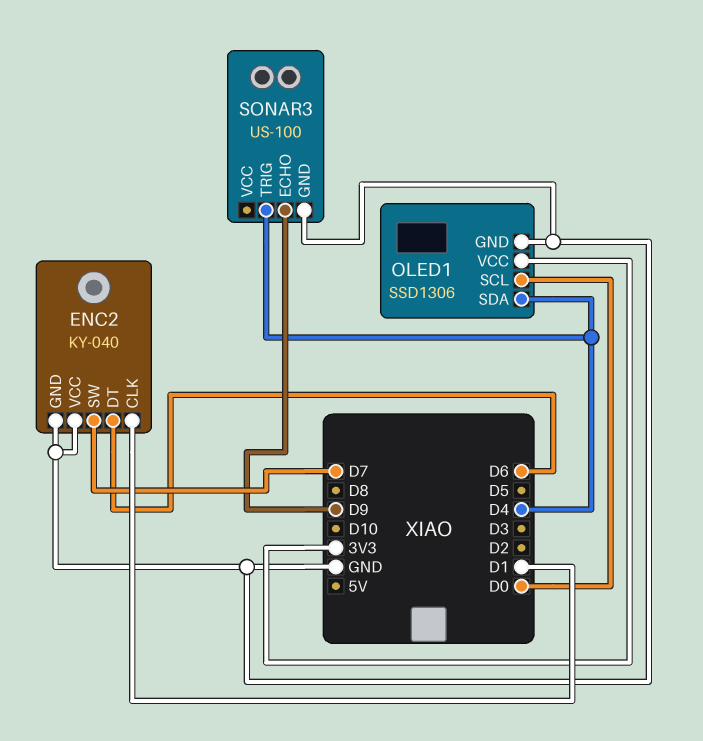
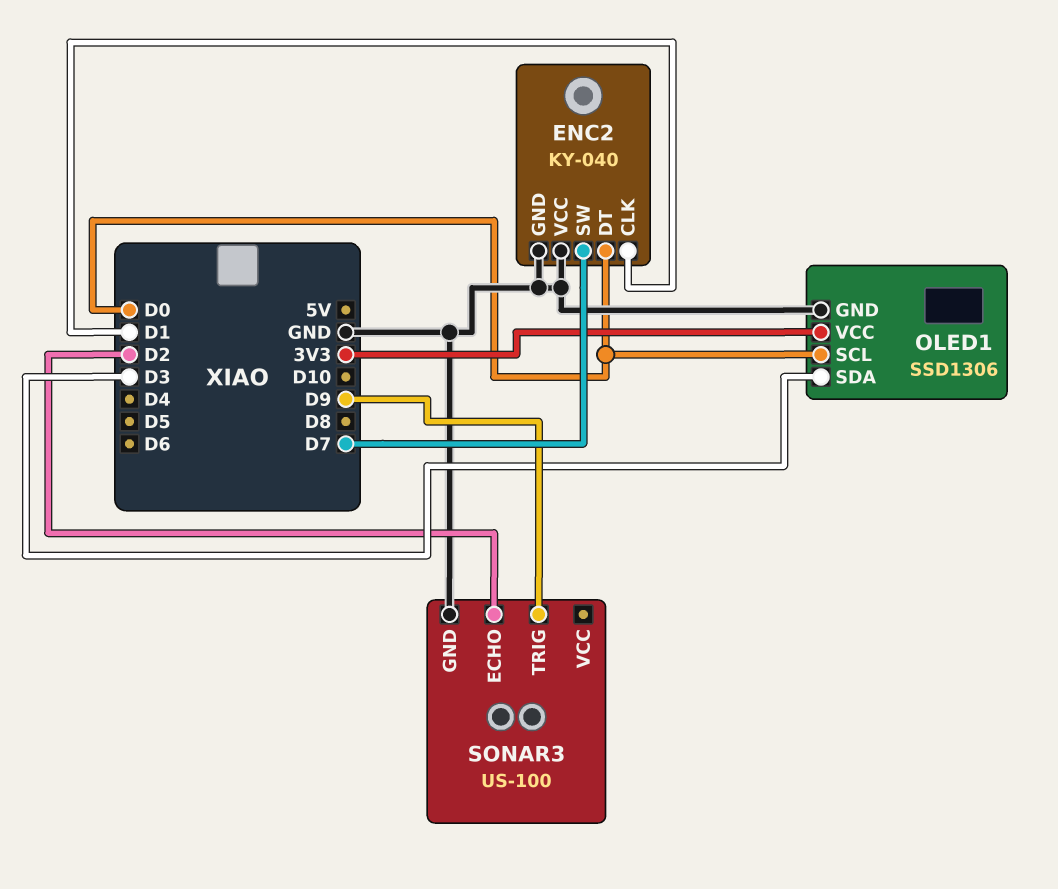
ENC2 pin DT: D6 -> D0
OLED1 pin SDA: D4 -> D3
SONAR3 pin ECHO: D9 -> D2
SONAR3 pin TRIG: D4 -> D9

